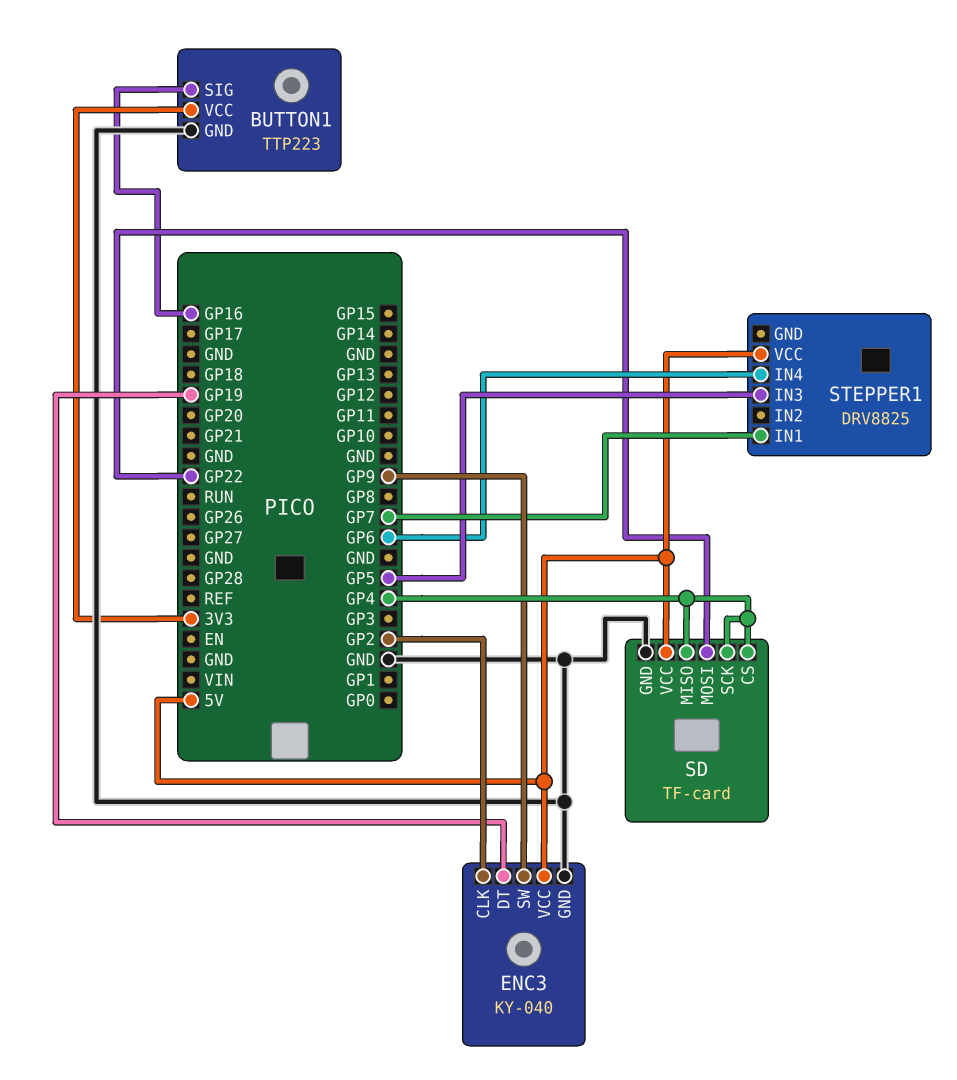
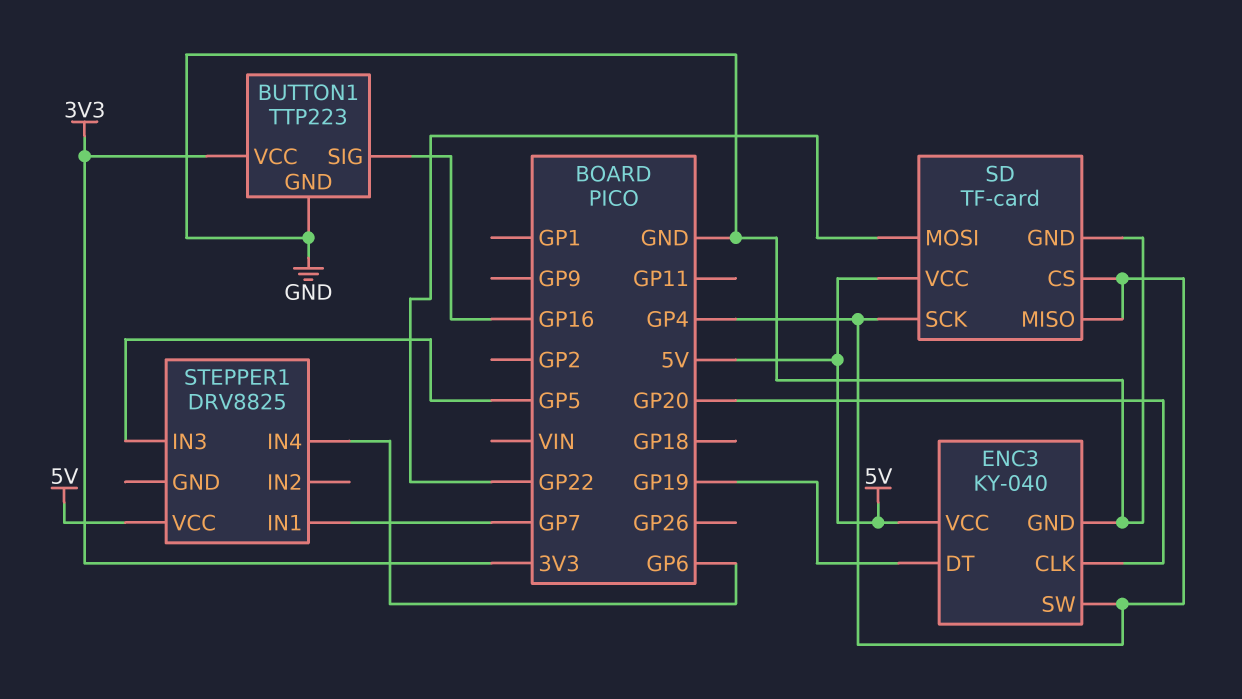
ENC3 pin CLK: GP2 -> GP20
ENC3 pin SW: GP9 -> GP4

